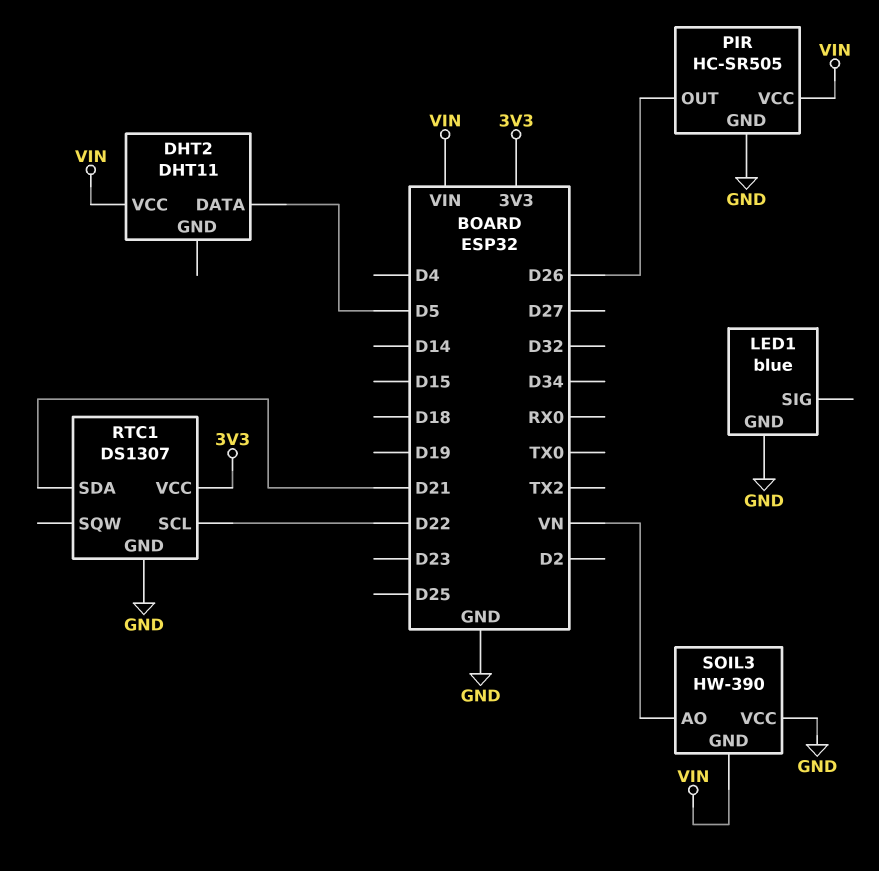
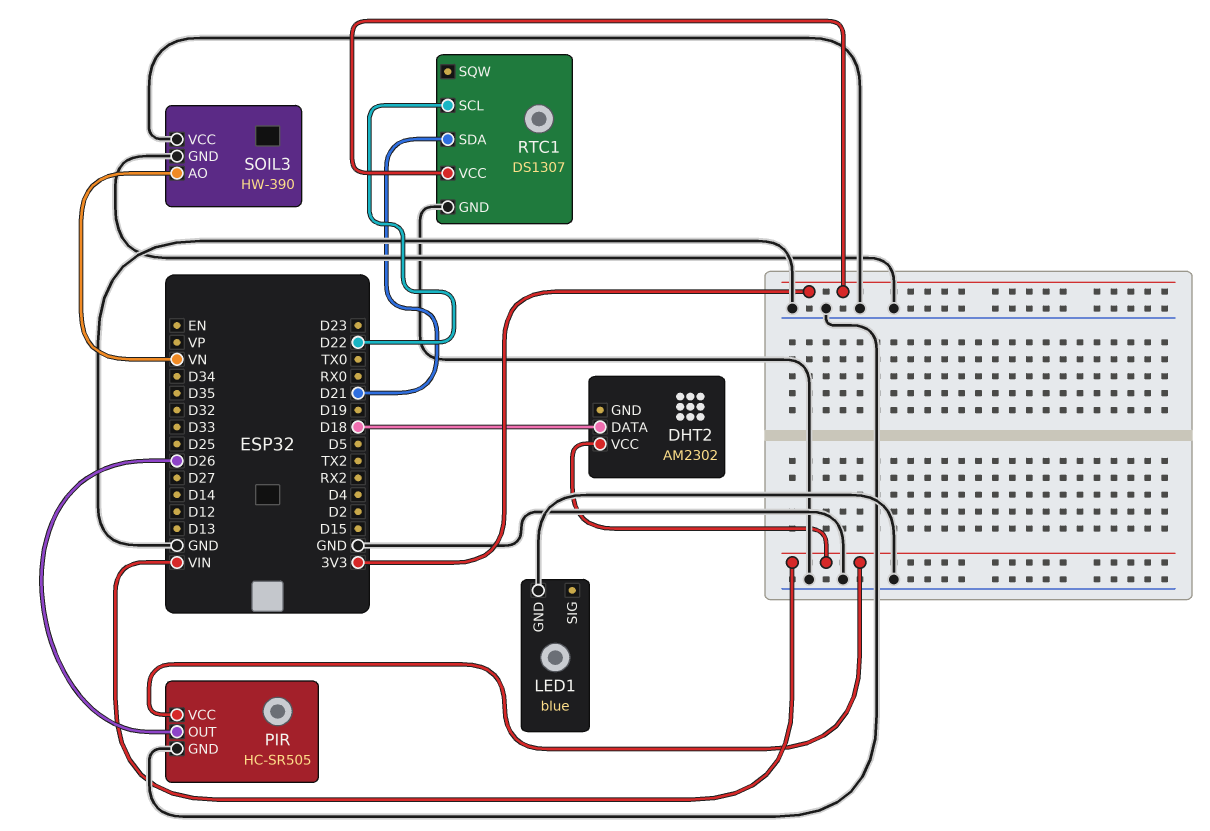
DHT2: DHT11 -> AM2302
DHT2 pin DATA: D5 -> D18
SOIL3 pin GND: VIN -> GND

